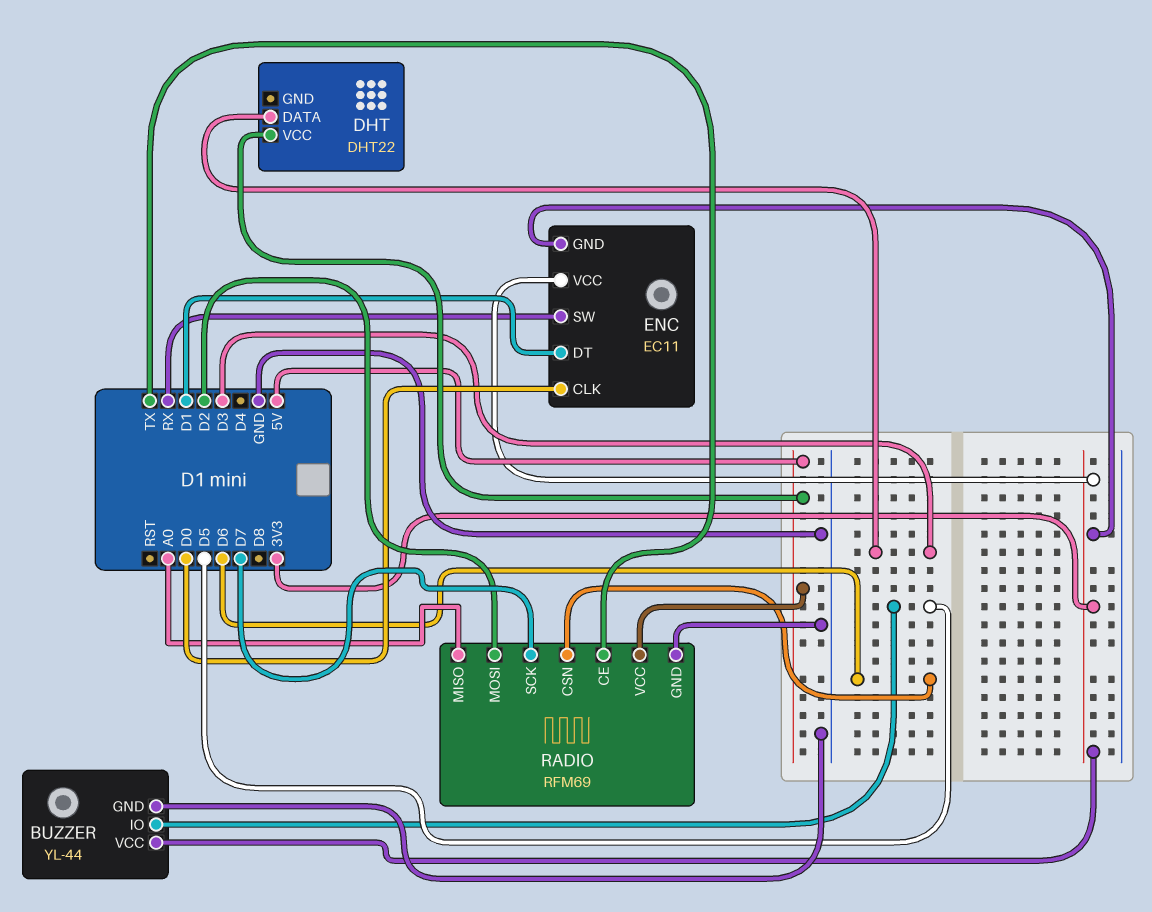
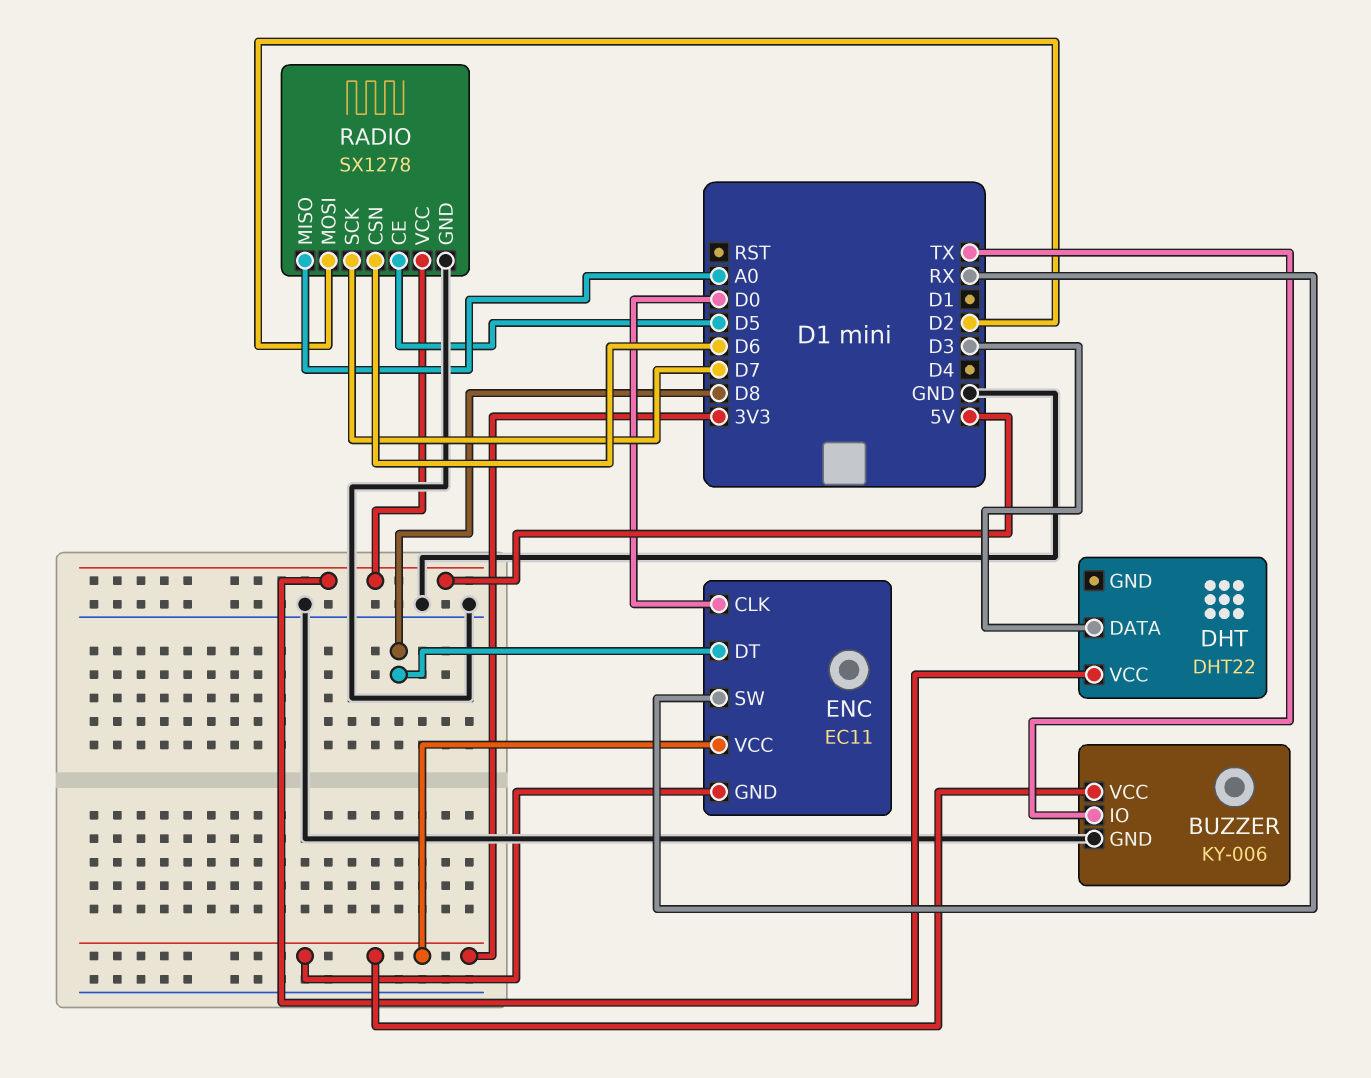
BUZZER: YL-44 -> KY-006
BUZZER pin IO: D5 -> TX
ENC pin DT: D1 -> D8
RADIO: RFM69 -> SX1278
RADIO pin CE: TX -> D5

